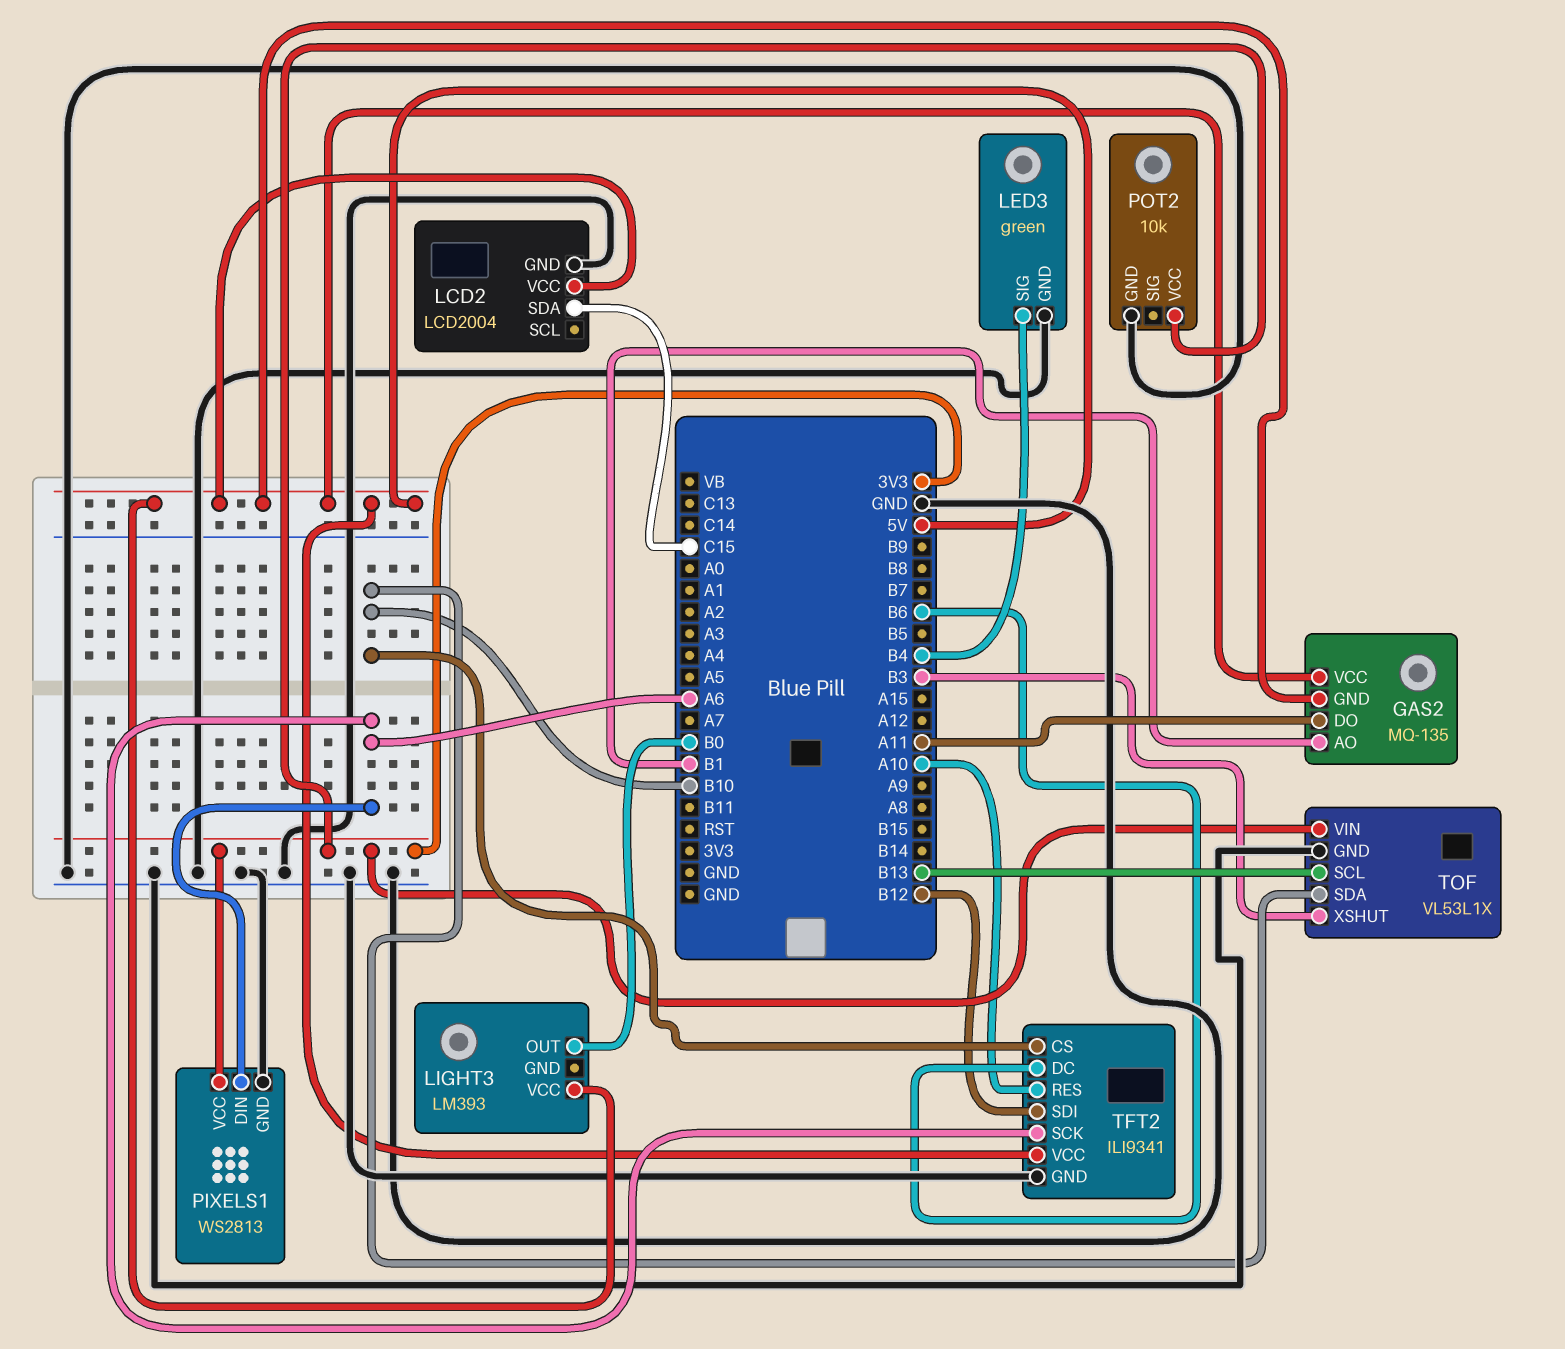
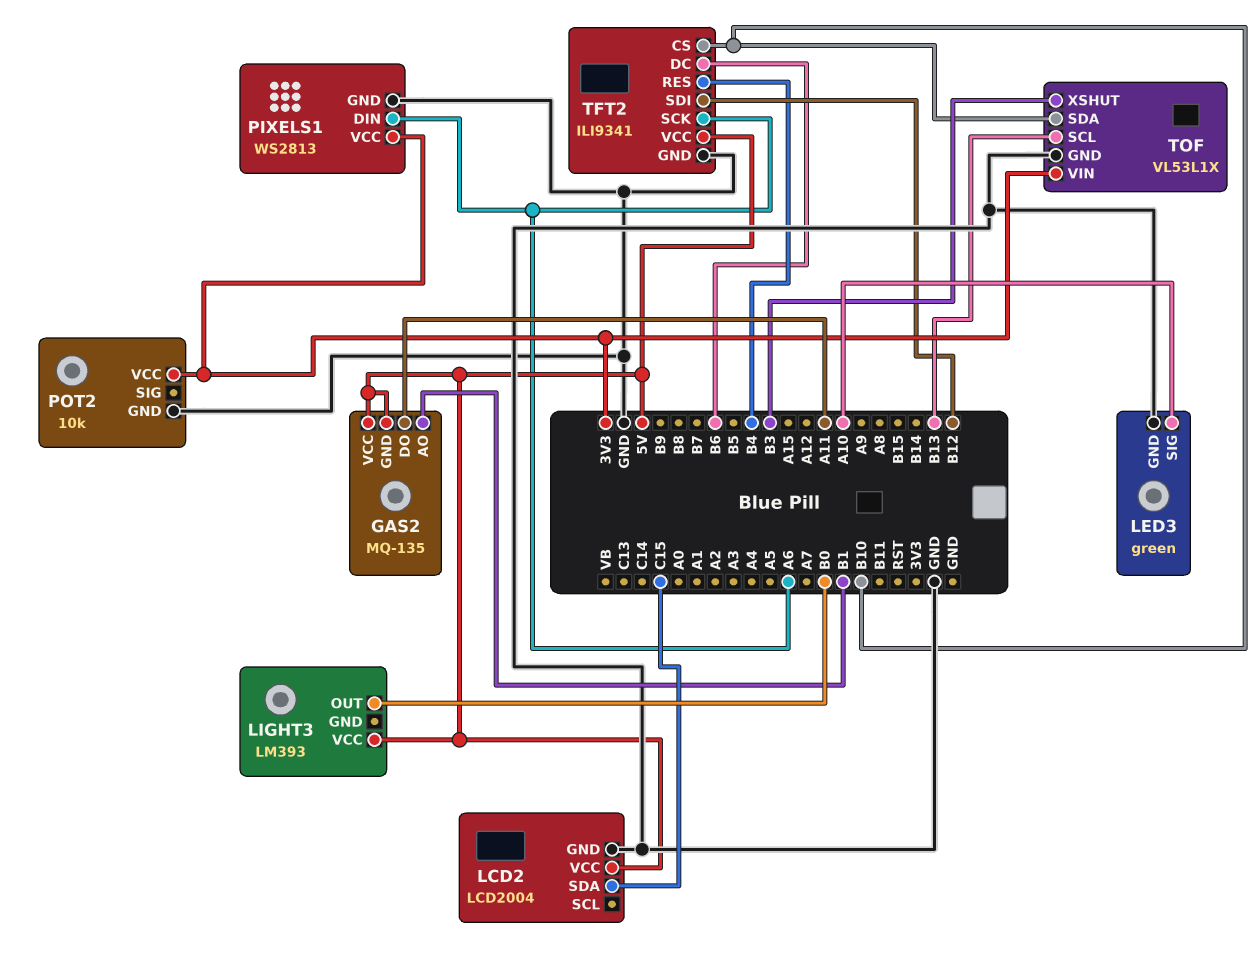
LED3 pin SIG: B4 -> A10
TFT2 pin RES: A10 -> B4

